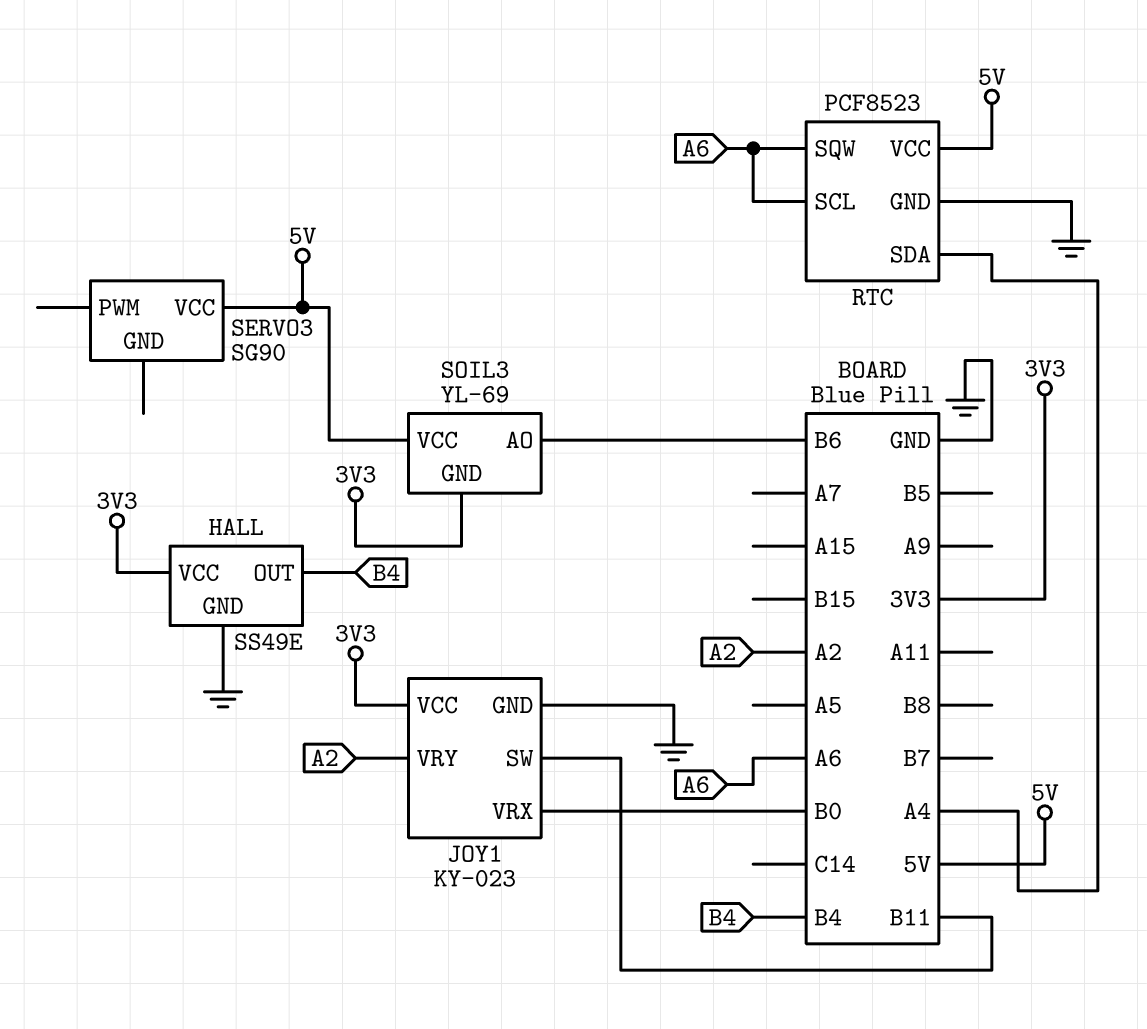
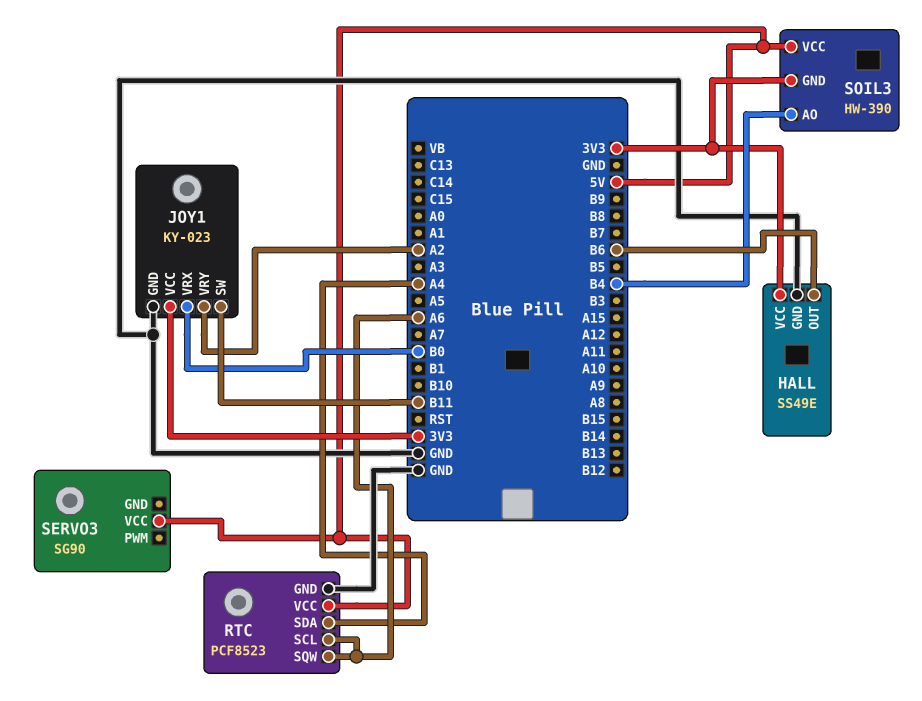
HALL pin OUT: B4 -> B6
SOIL3: YL-69 -> HW-390
SOIL3 pin AO: B6 -> B4

